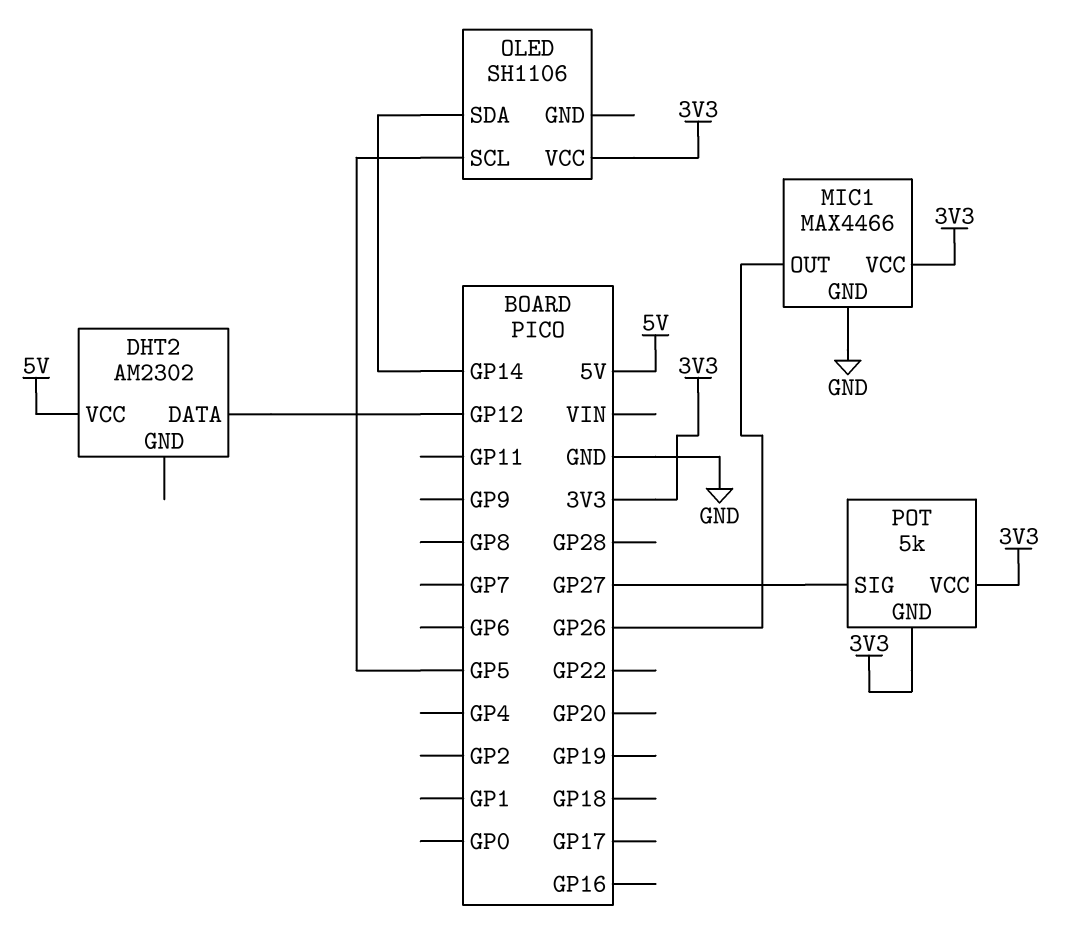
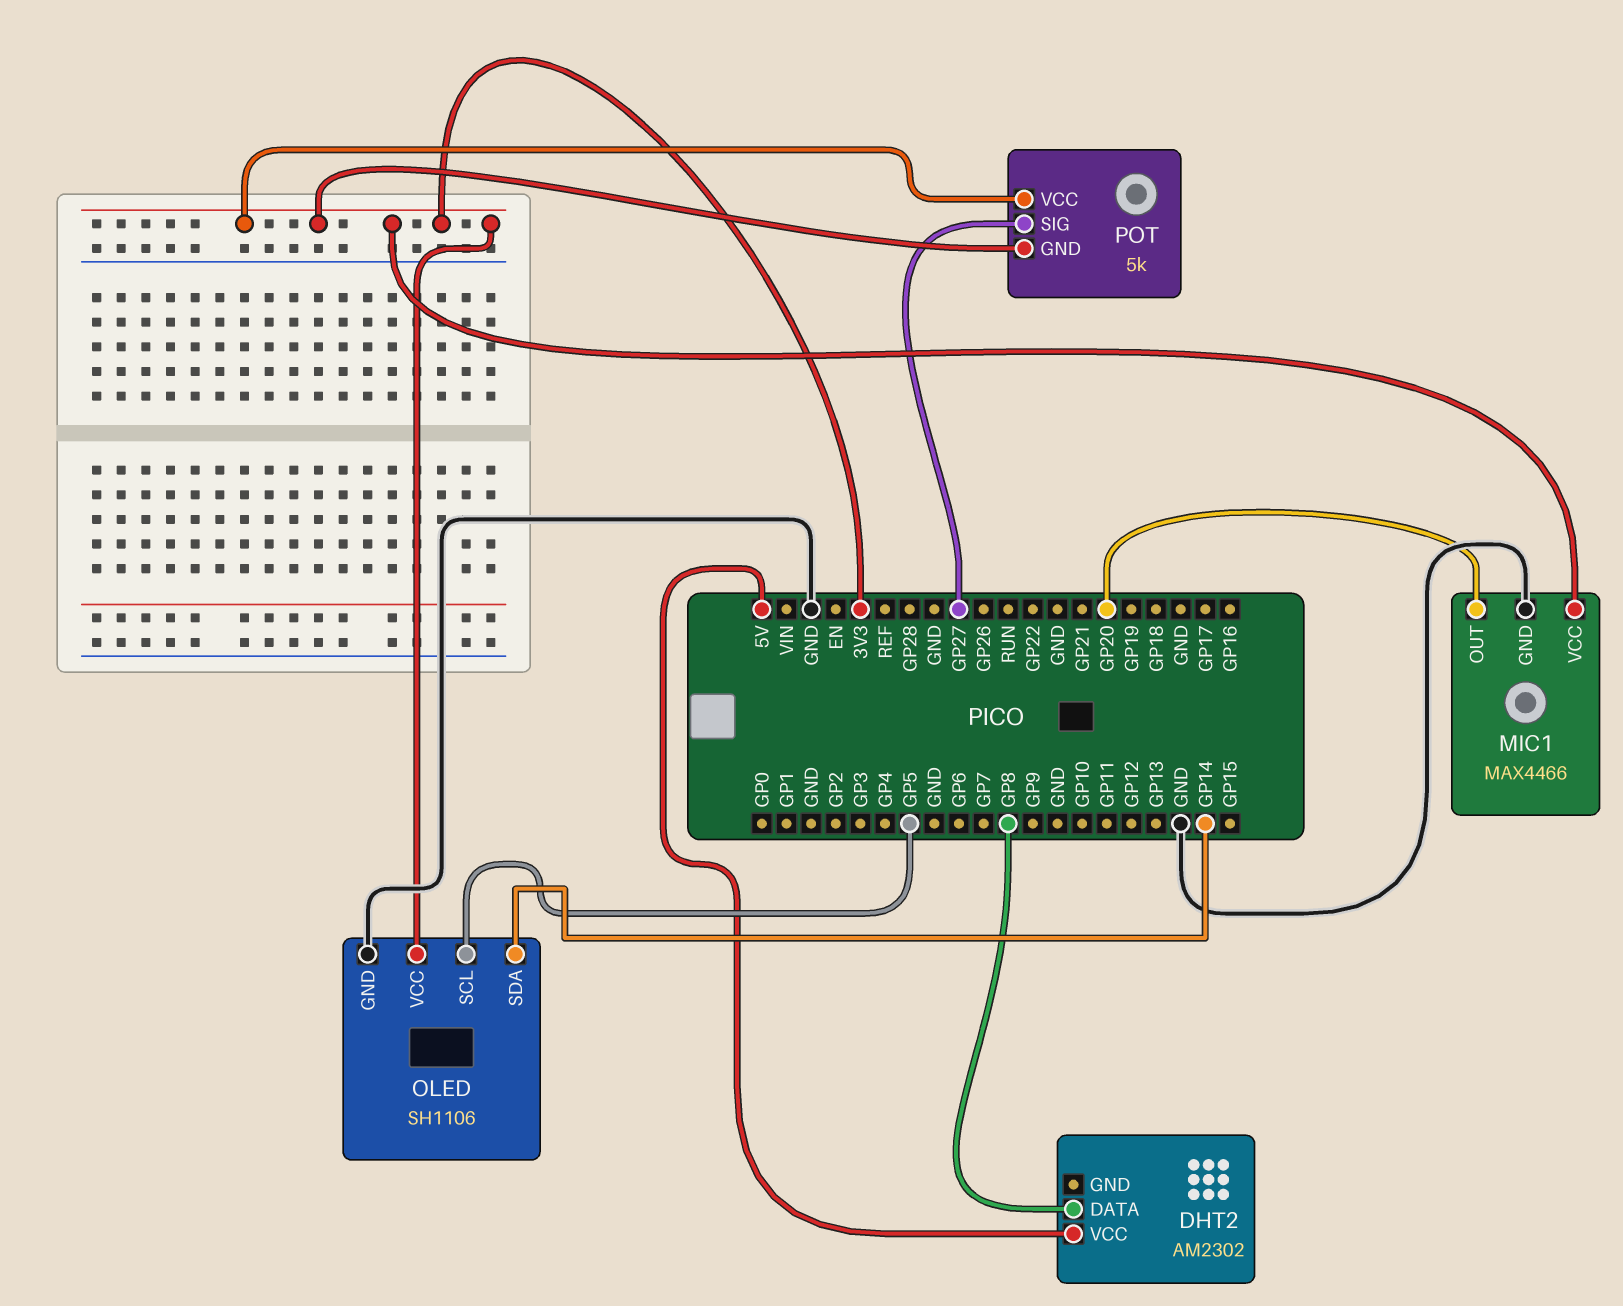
DHT2 pin DATA: GP12 -> GP8
MIC1 pin OUT: GP26 -> GP20
OLED pin GND: none -> GND

